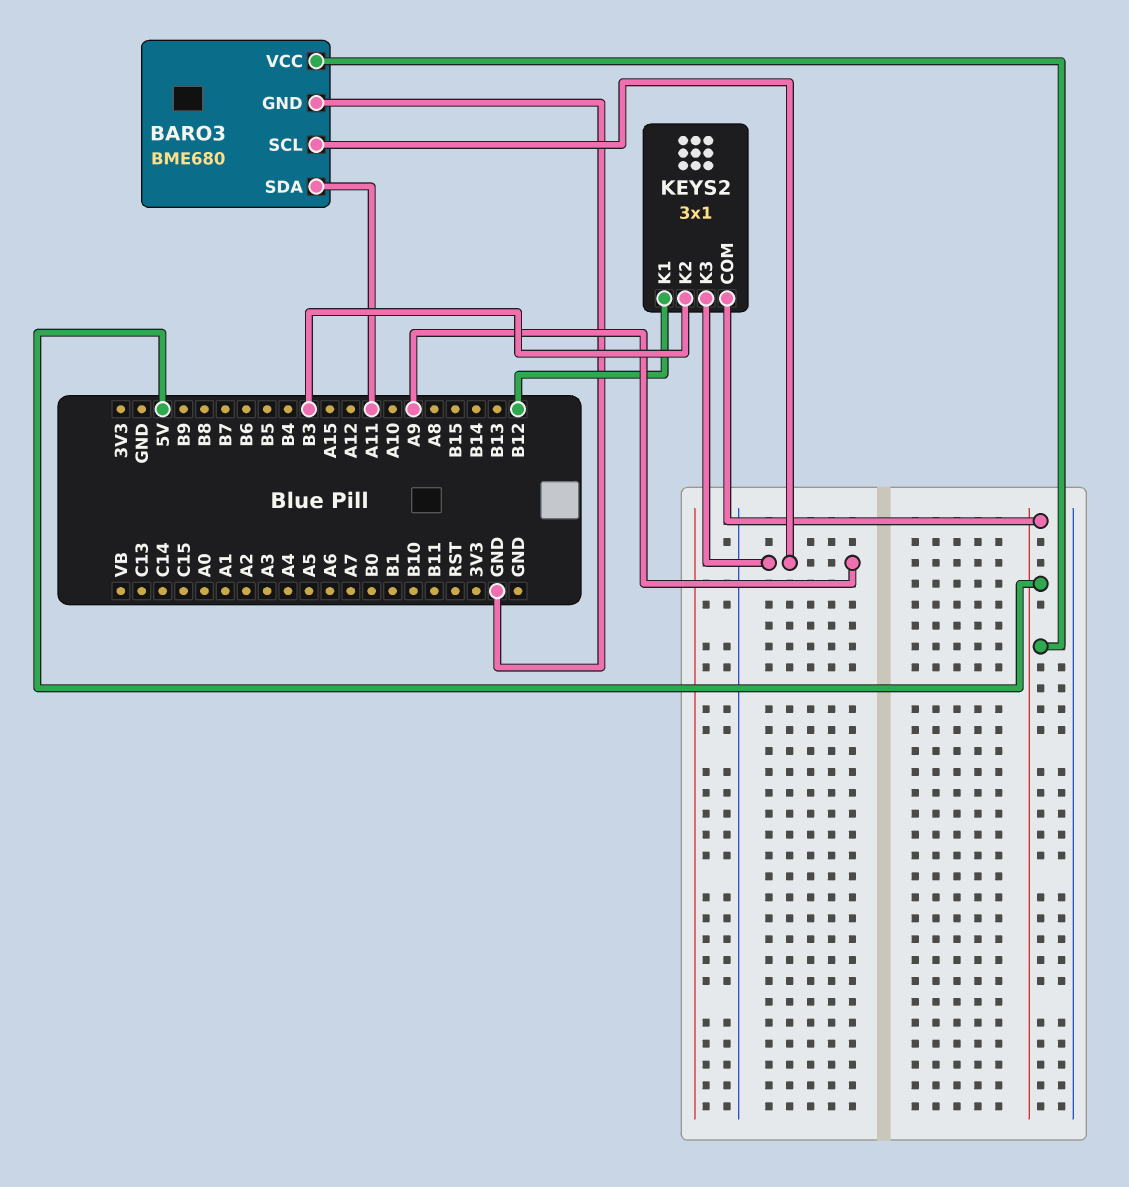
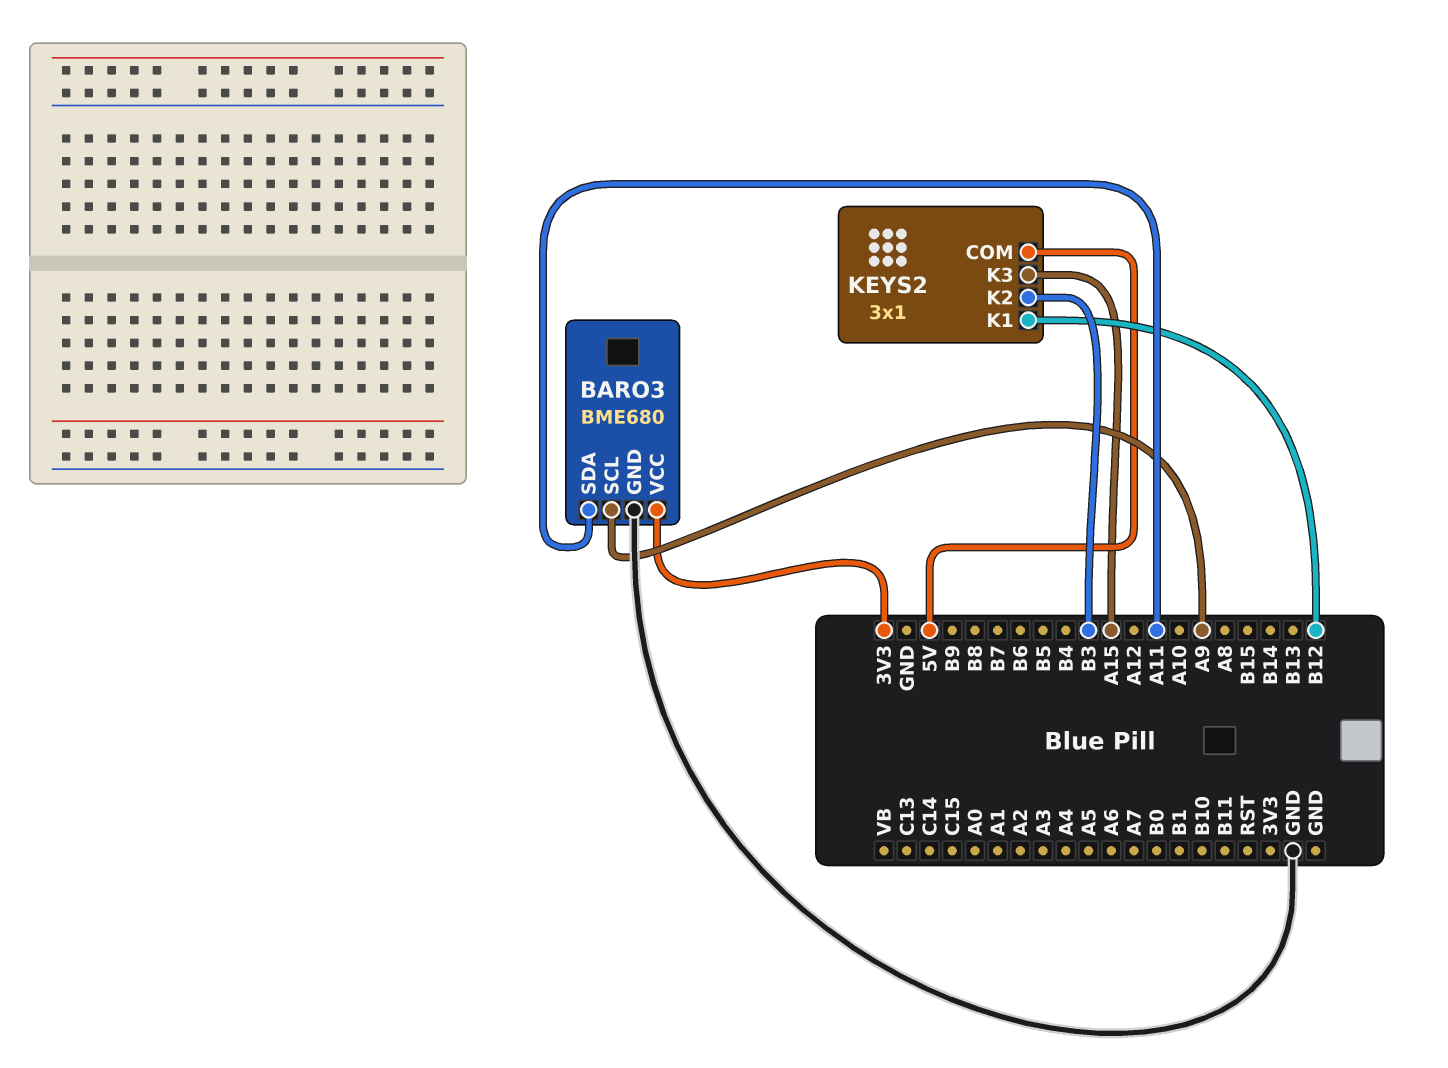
BARO3 pin VCC: 5V -> 3V3
KEYS2 pin K3: A9 -> A15

